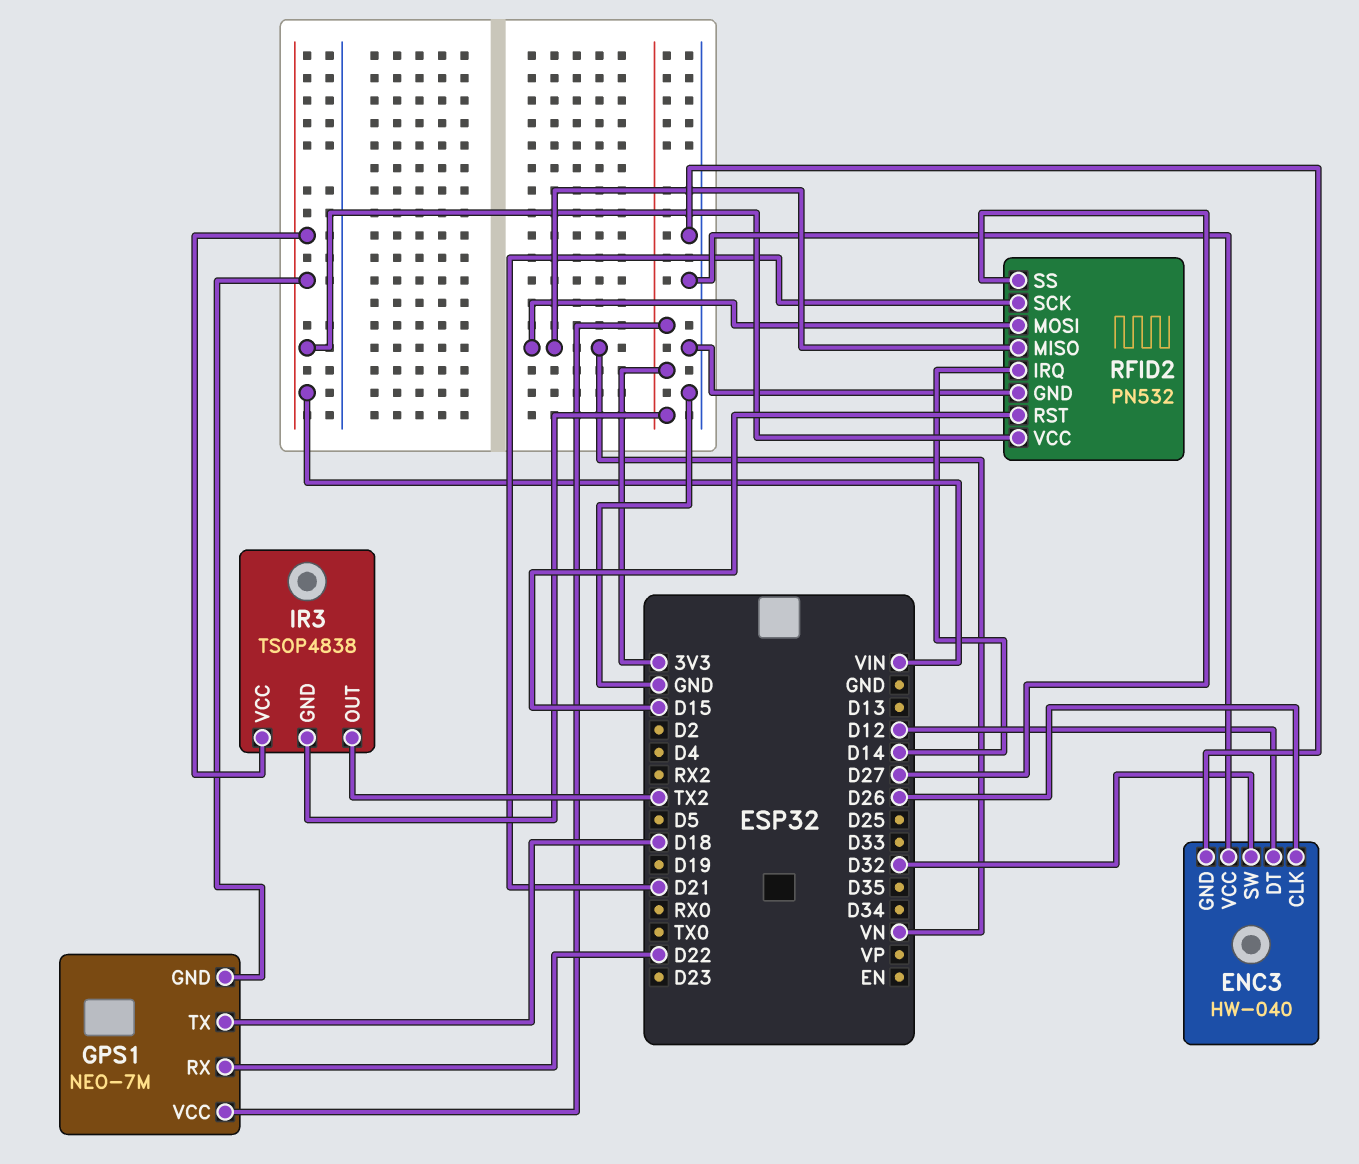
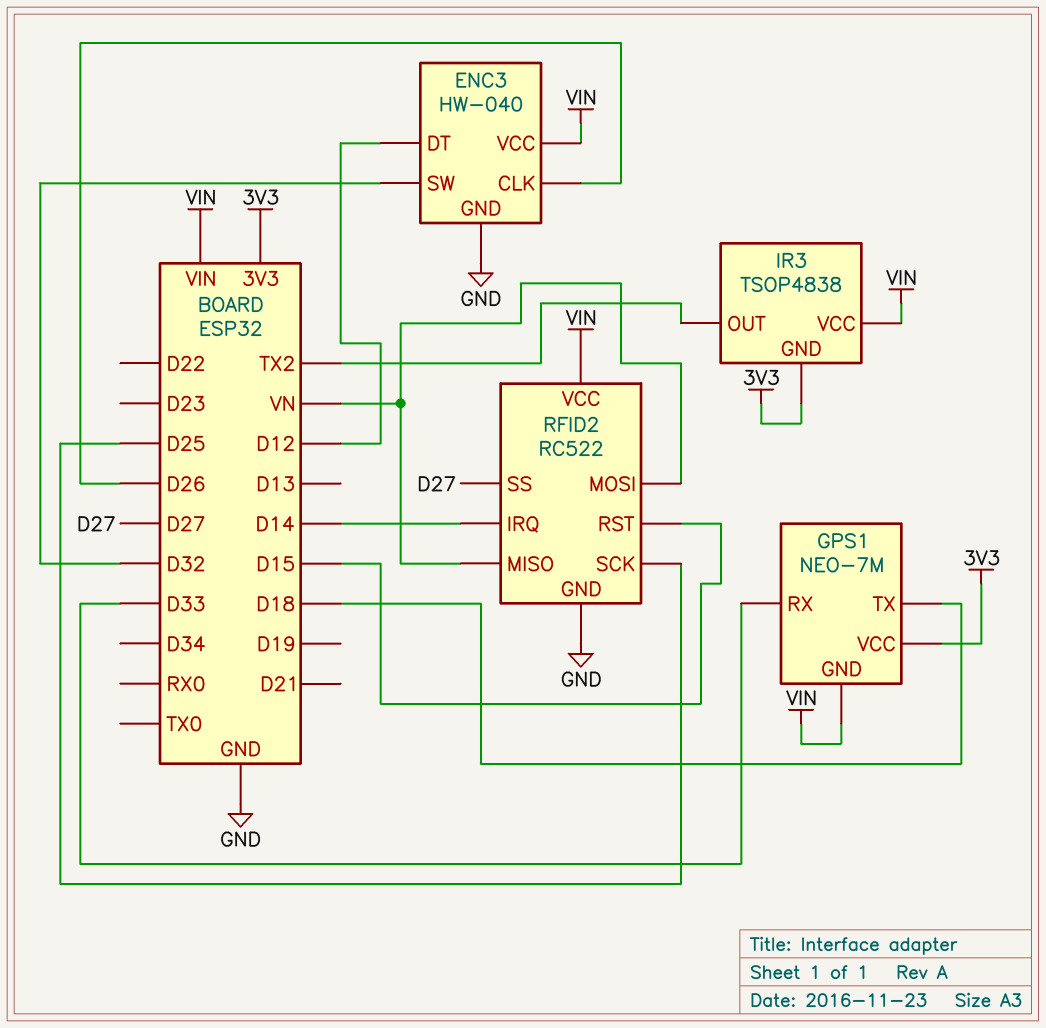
ENC3 pin VCC: GND -> VIN
GPS1 pin RX: D22 -> D33
RFID2: PN532 -> RC522
RFID2 pin SCK: D21 -> D25

